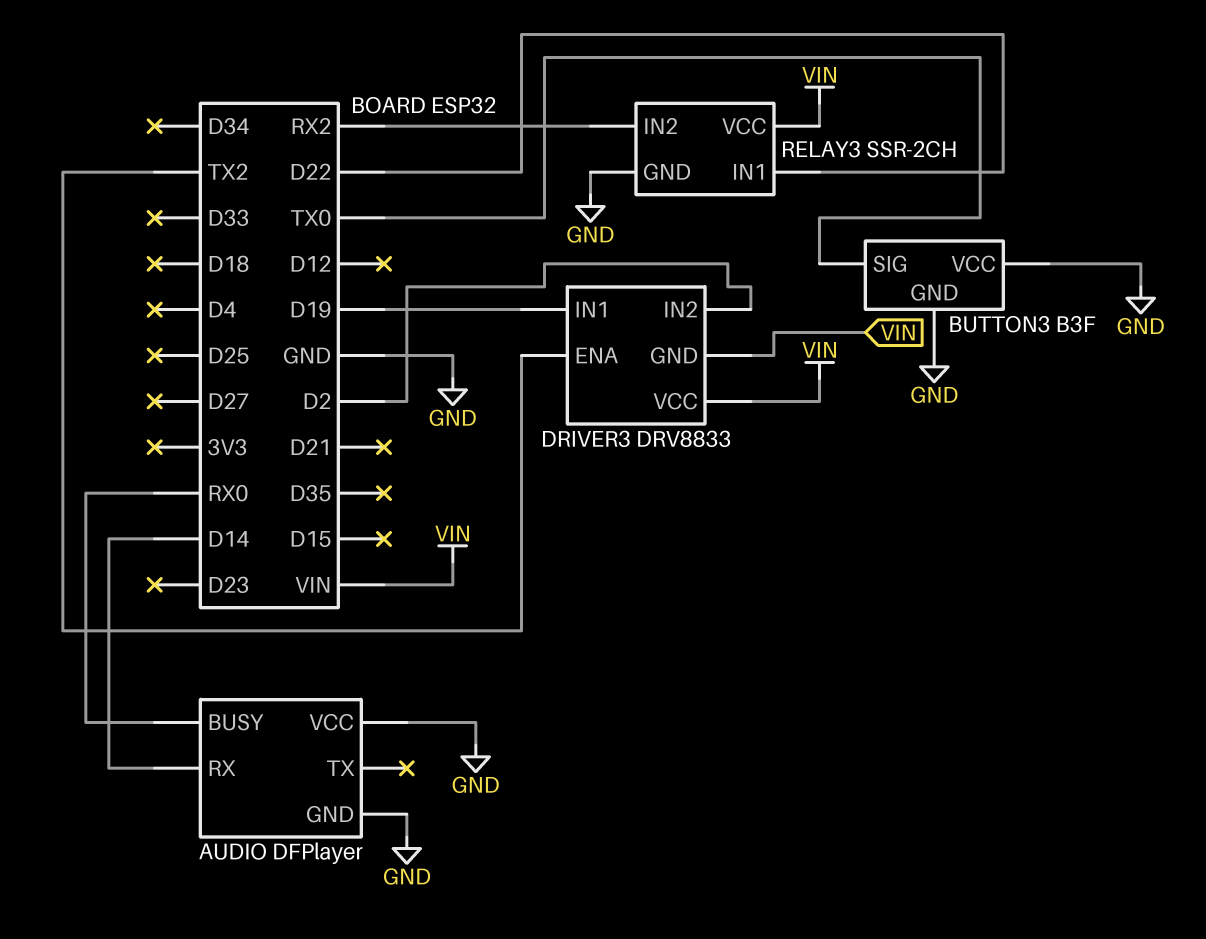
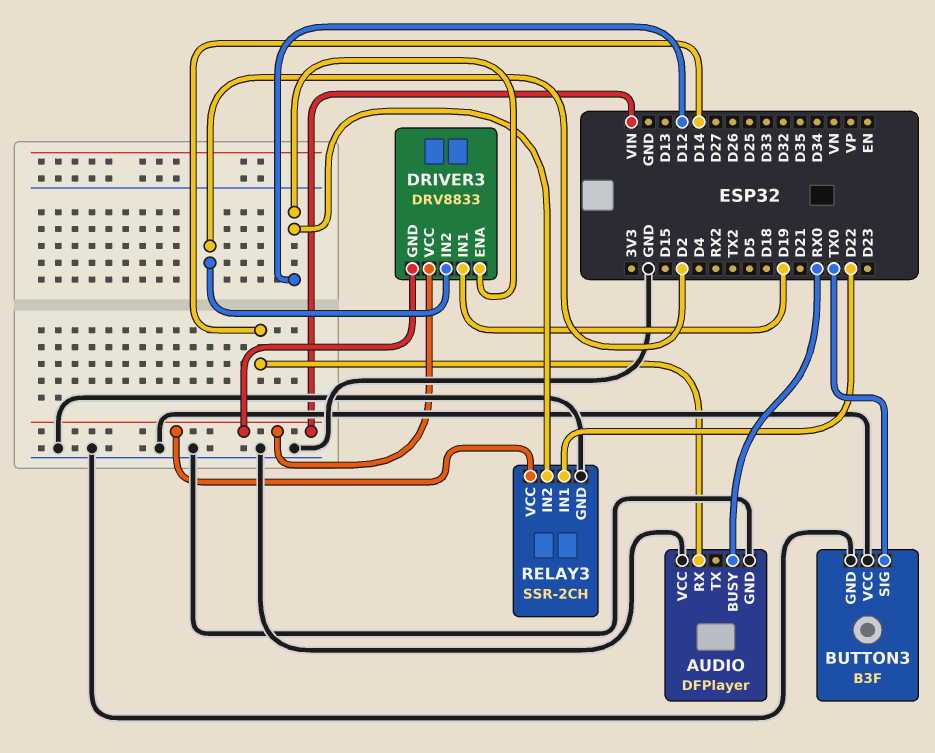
DRIVER3 pin ENA: TX2 -> D12
RELAY3 pin IN2: RX2 -> D12

